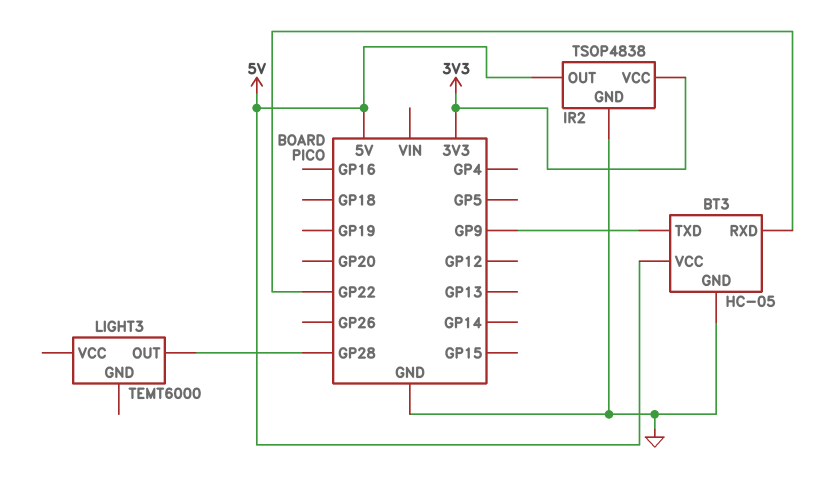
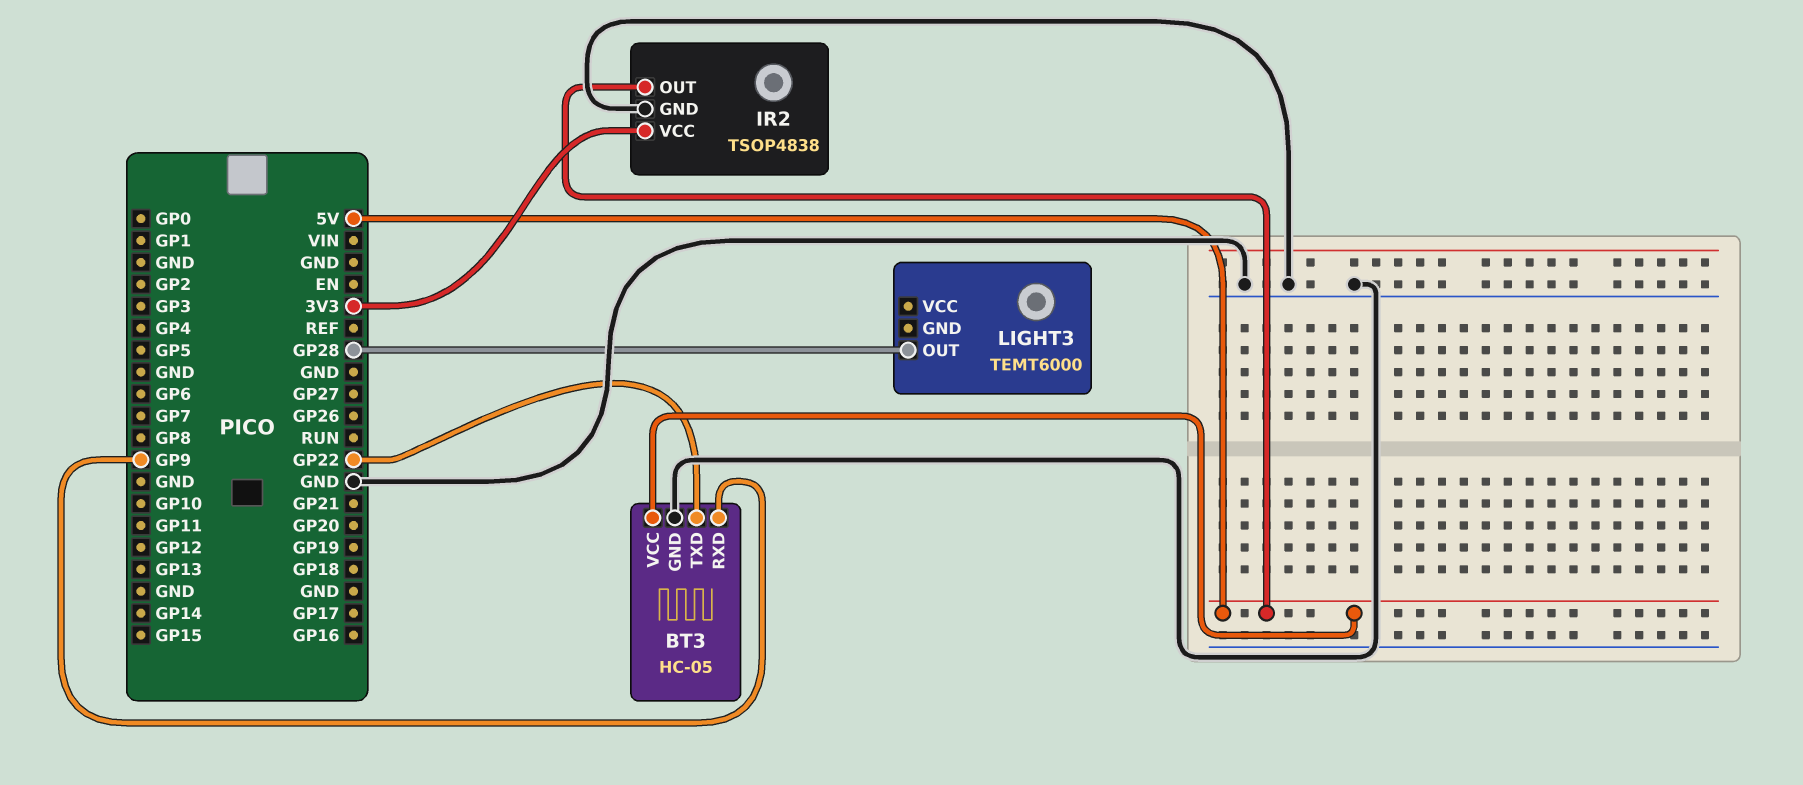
BT3 pin RXD: GP22 -> GP9
BT3 pin TXD: GP9 -> GP22

